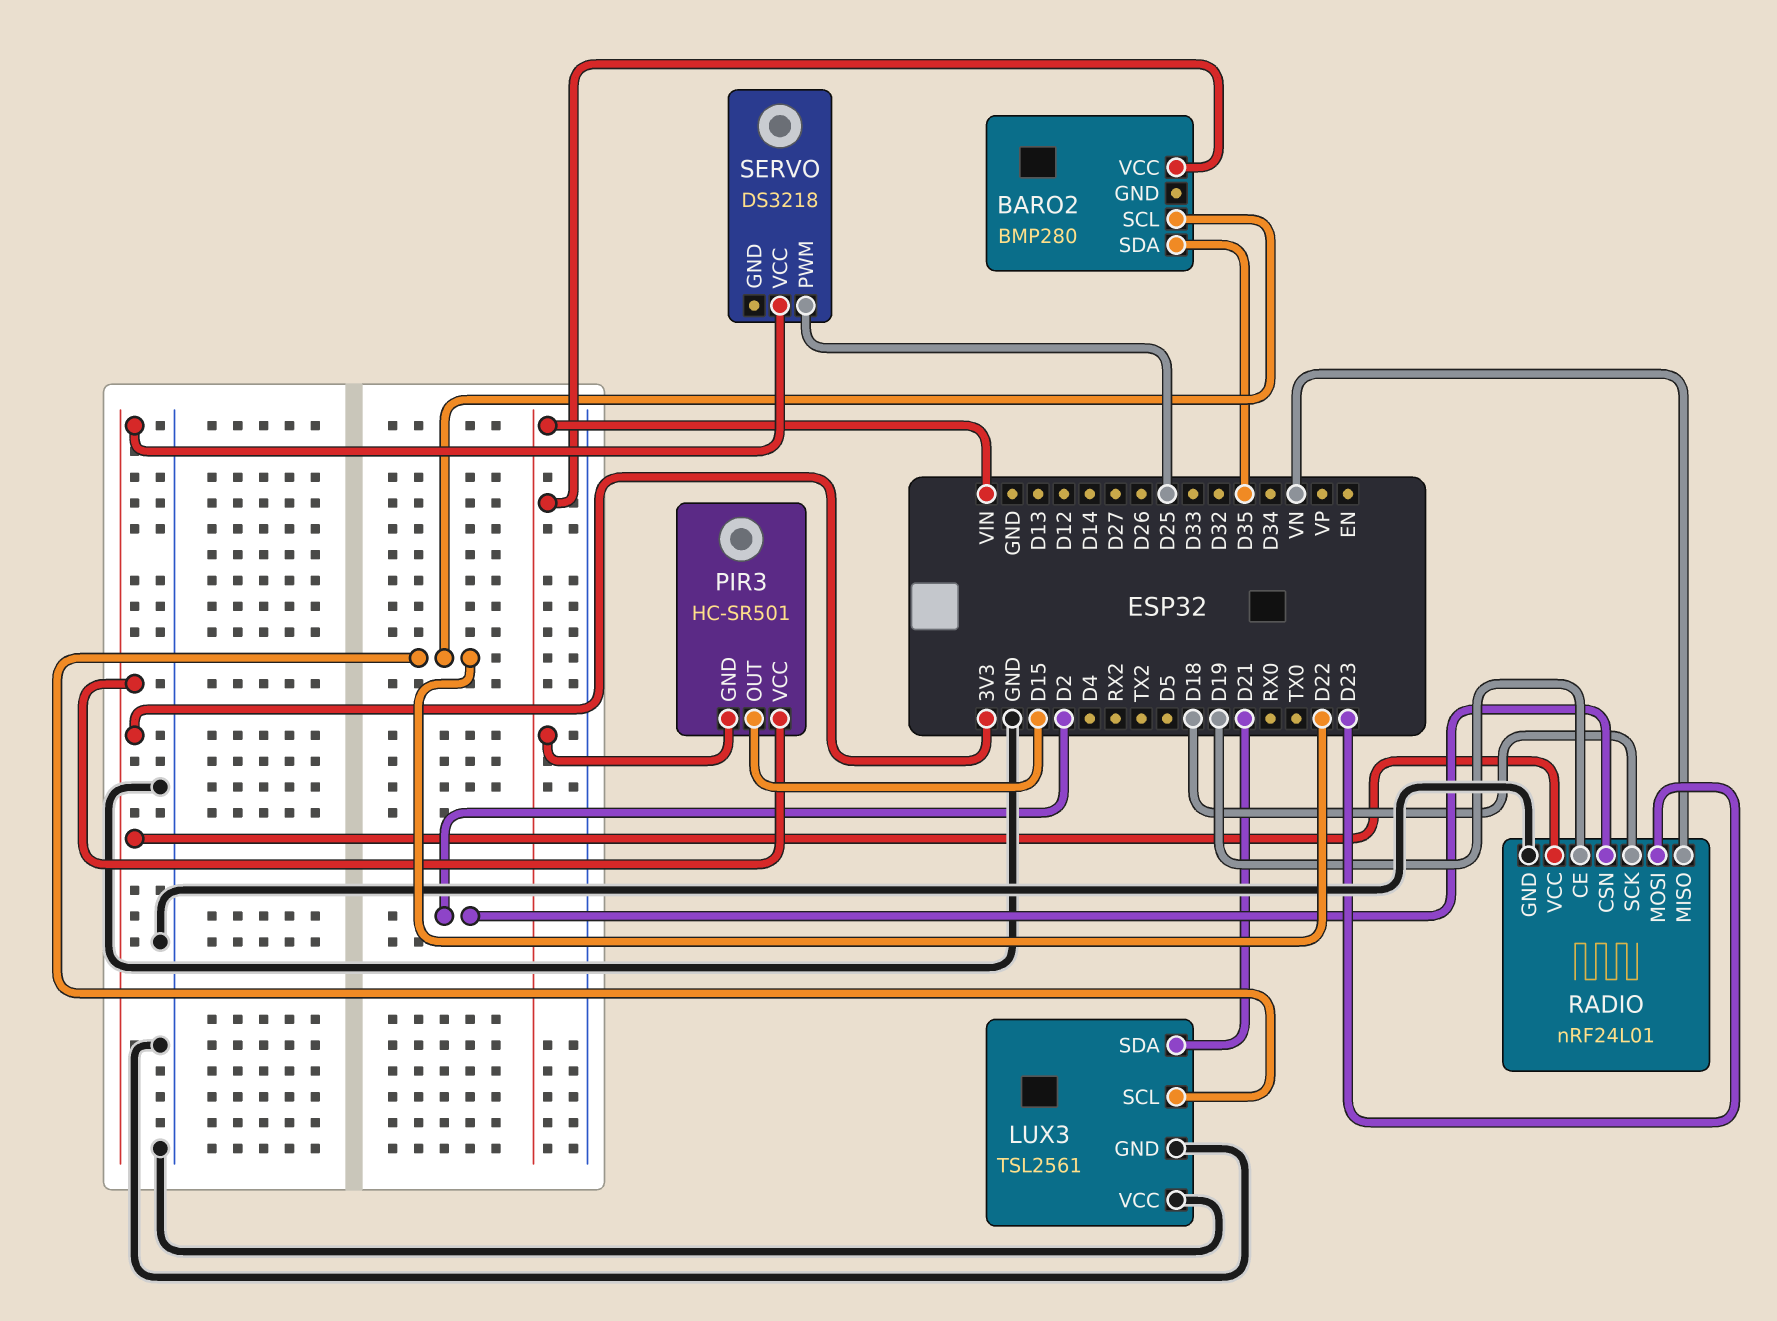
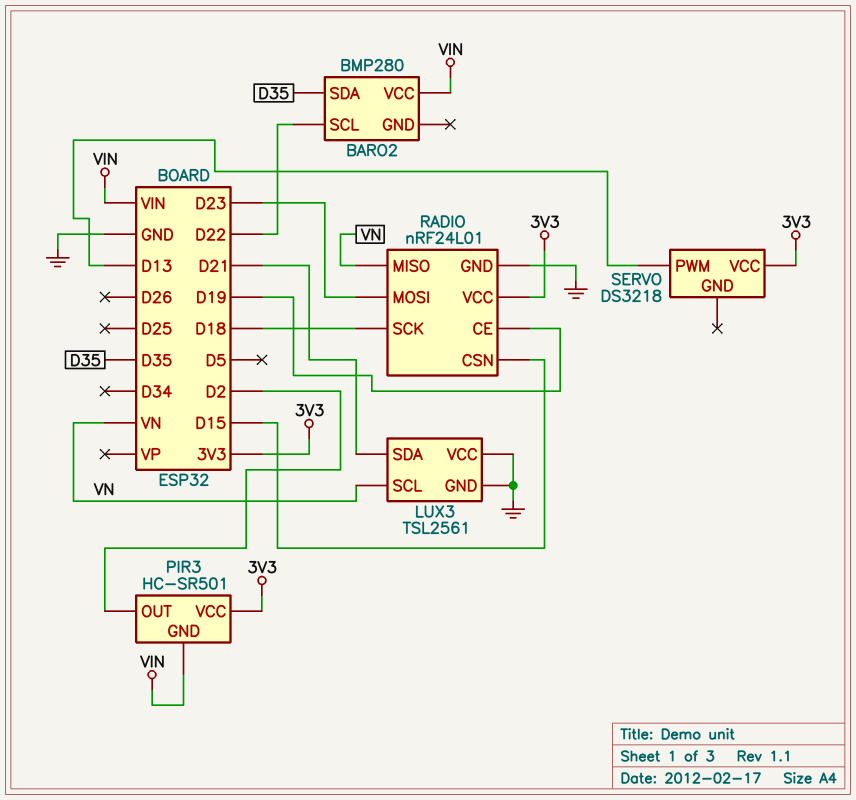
LUX3 pin SCL: D22 -> VN
PIR3 pin OUT: D15 -> D2
RADIO pin CSN: D2 -> D15
SERVO pin PWM: D25 -> D13

